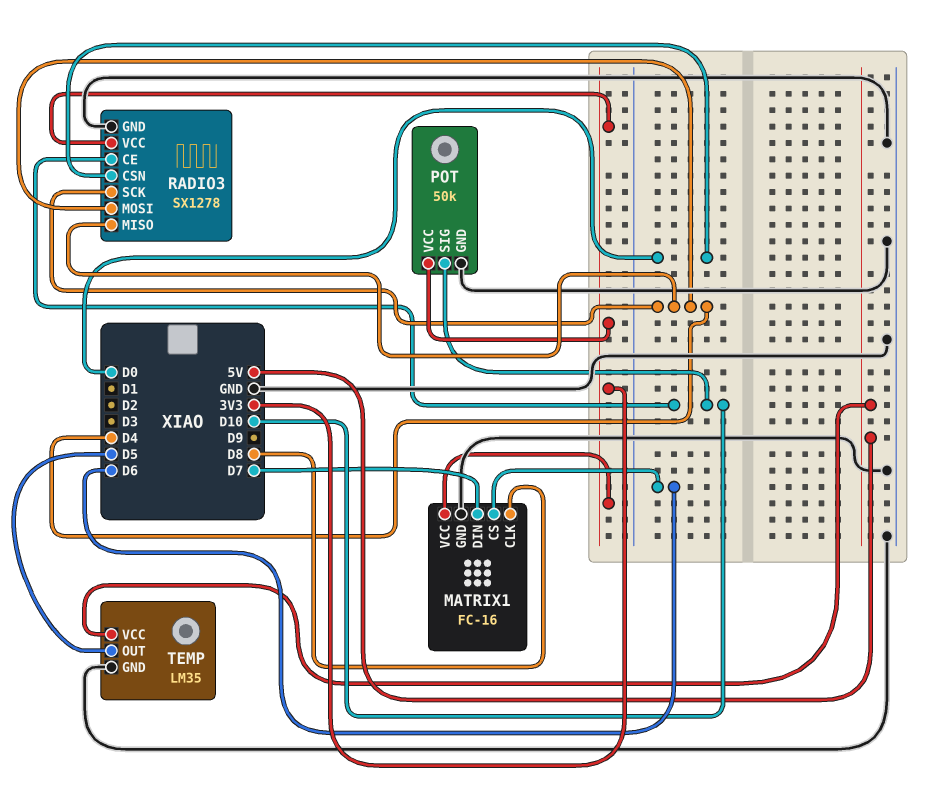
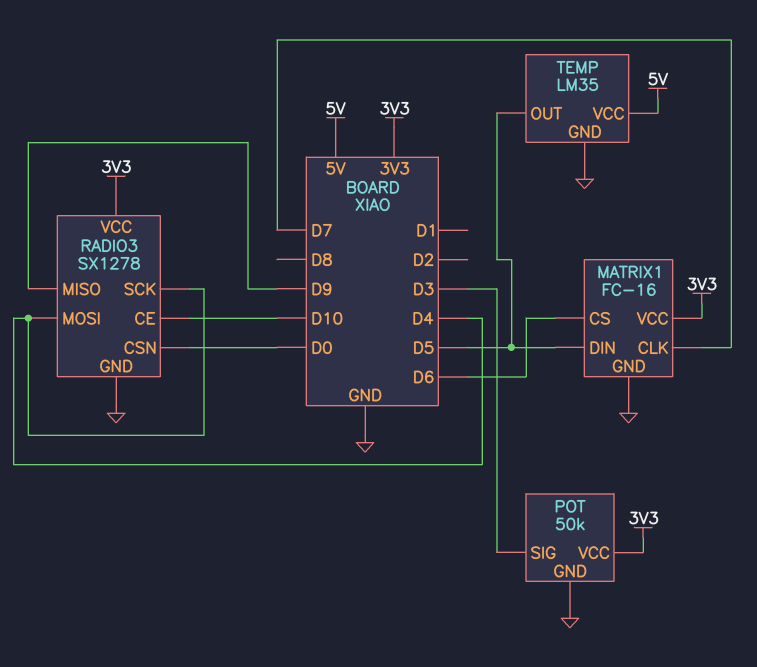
MATRIX1 pin CLK: D8 -> D7
MATRIX1 pin DIN: D7 -> D5
POT pin SIG: D10 -> D3
RADIO3 pin MISO: D4 -> D9

